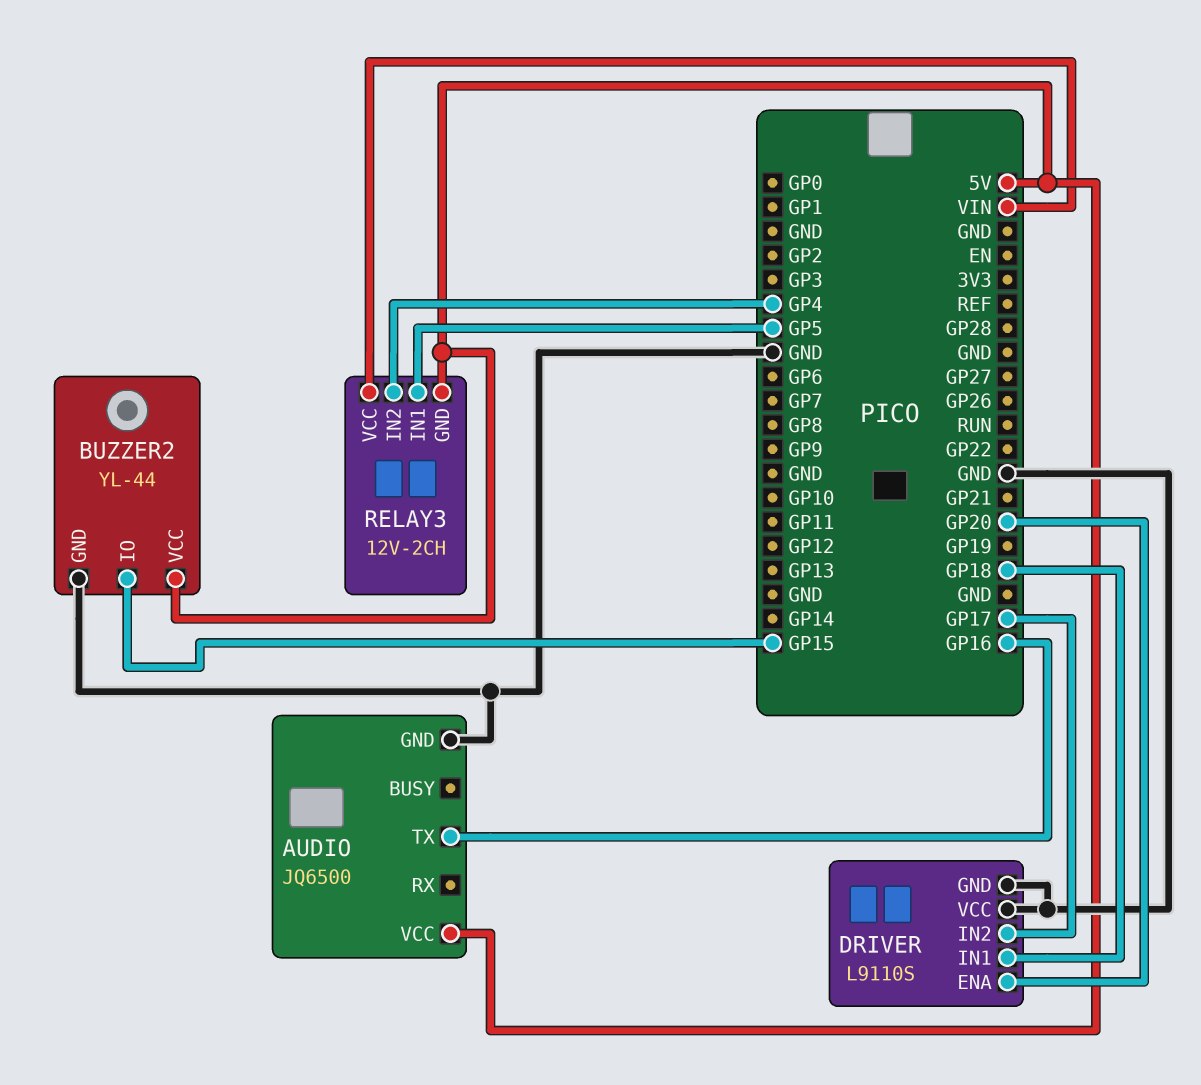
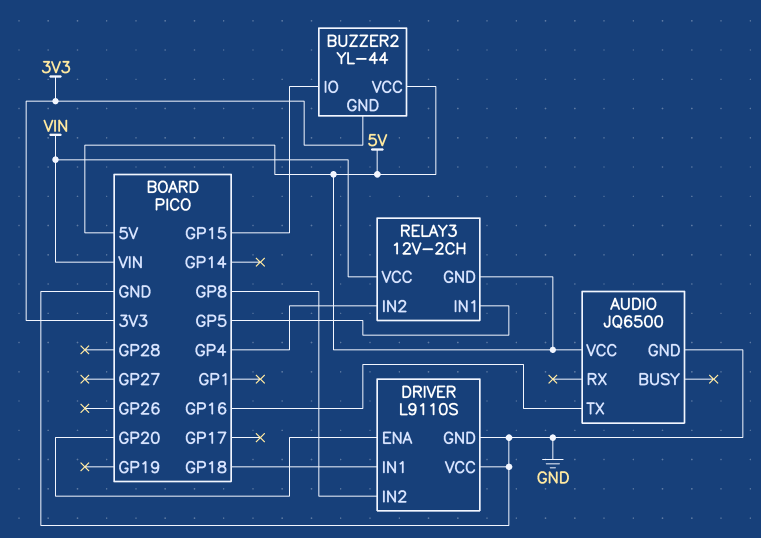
BUZZER2 pin GND: GND -> 3V3
DRIVER pin IN2: GP17 -> GP8

